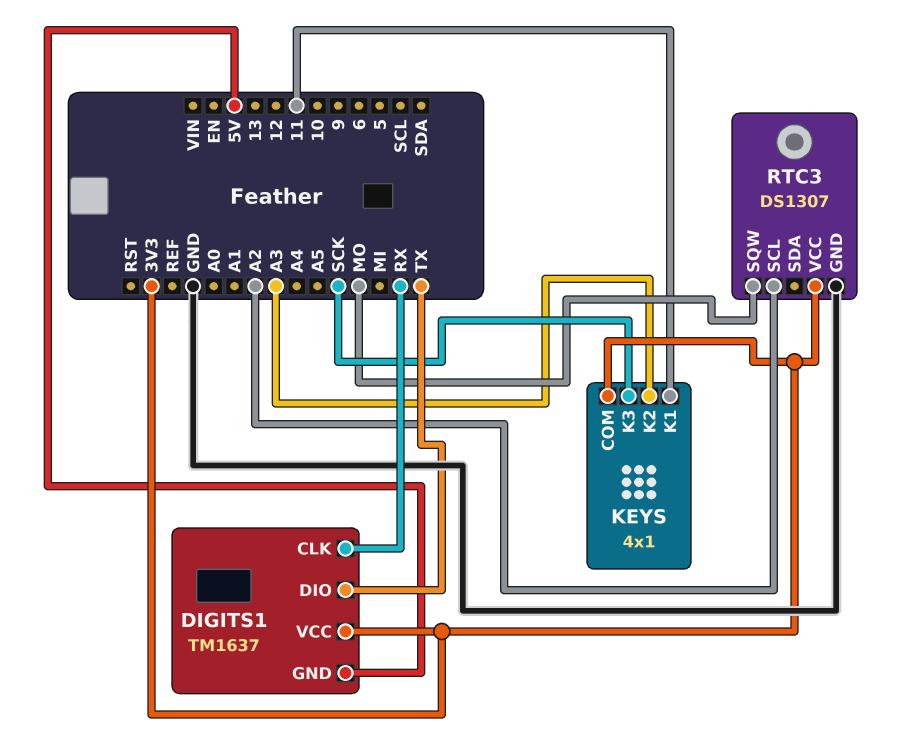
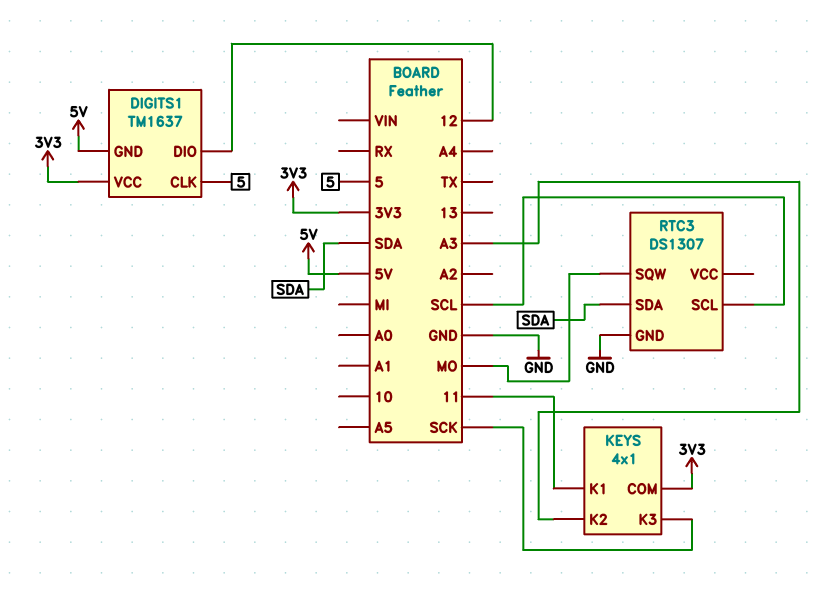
DIGITS1 pin CLK: RX -> 5
DIGITS1 pin DIO: TX -> 12
RTC3 pin SCL: A2 -> SCL
RTC3 pin SDA: none -> SDA
RTC3 pin VCC: 3V3 -> none

